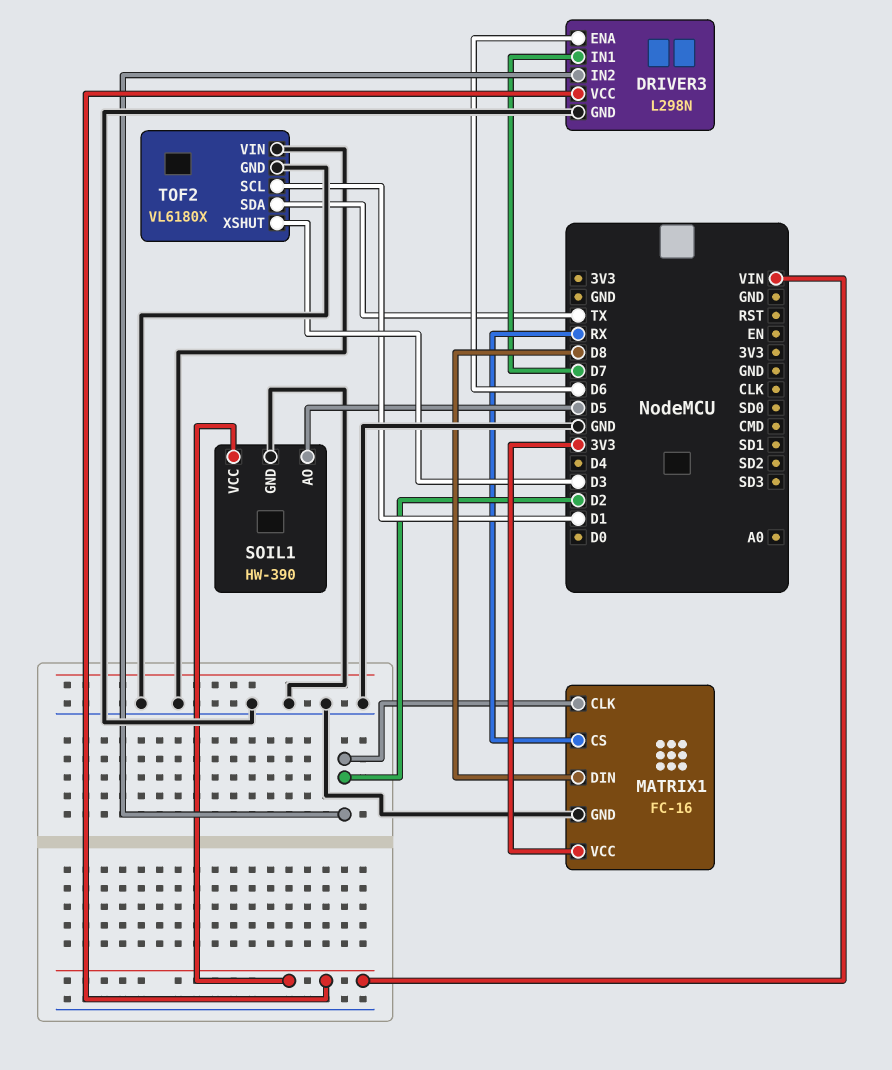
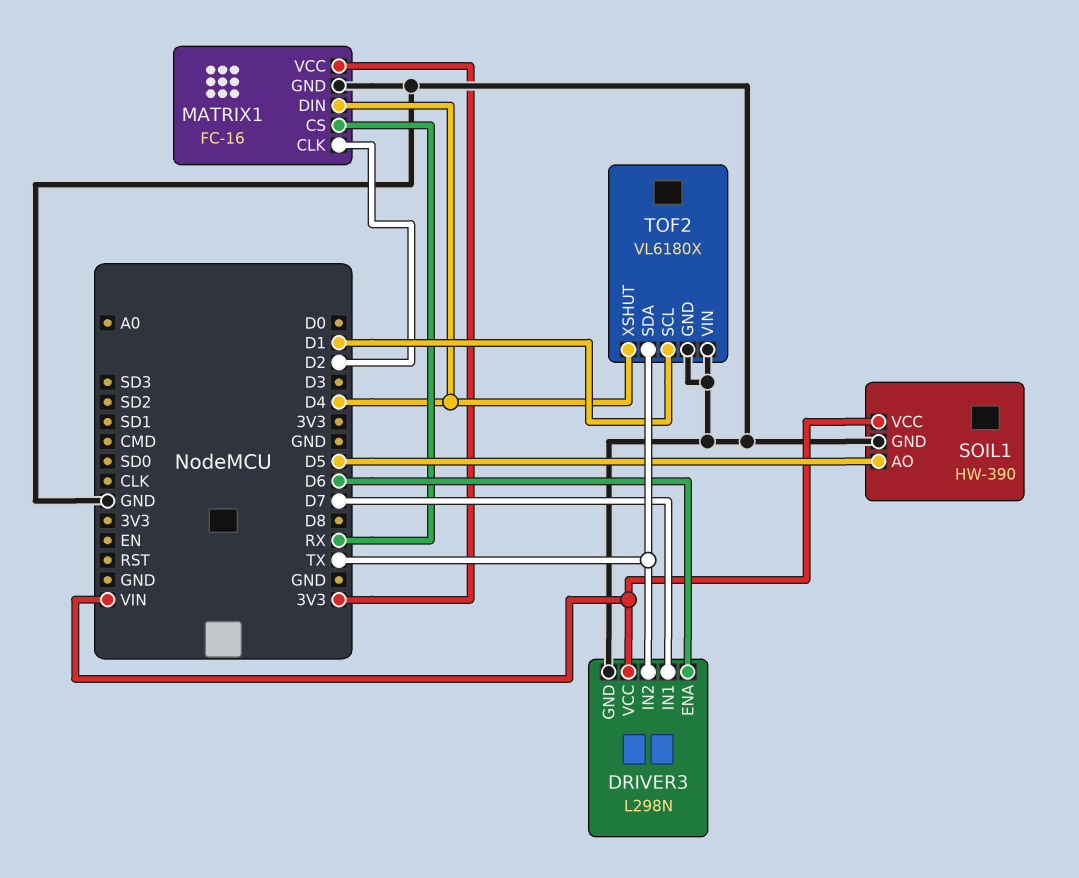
DRIVER3 pin IN2: D2 -> TX
MATRIX1 pin DIN: D8 -> D4
TOF2 pin XSHUT: D3 -> D4

